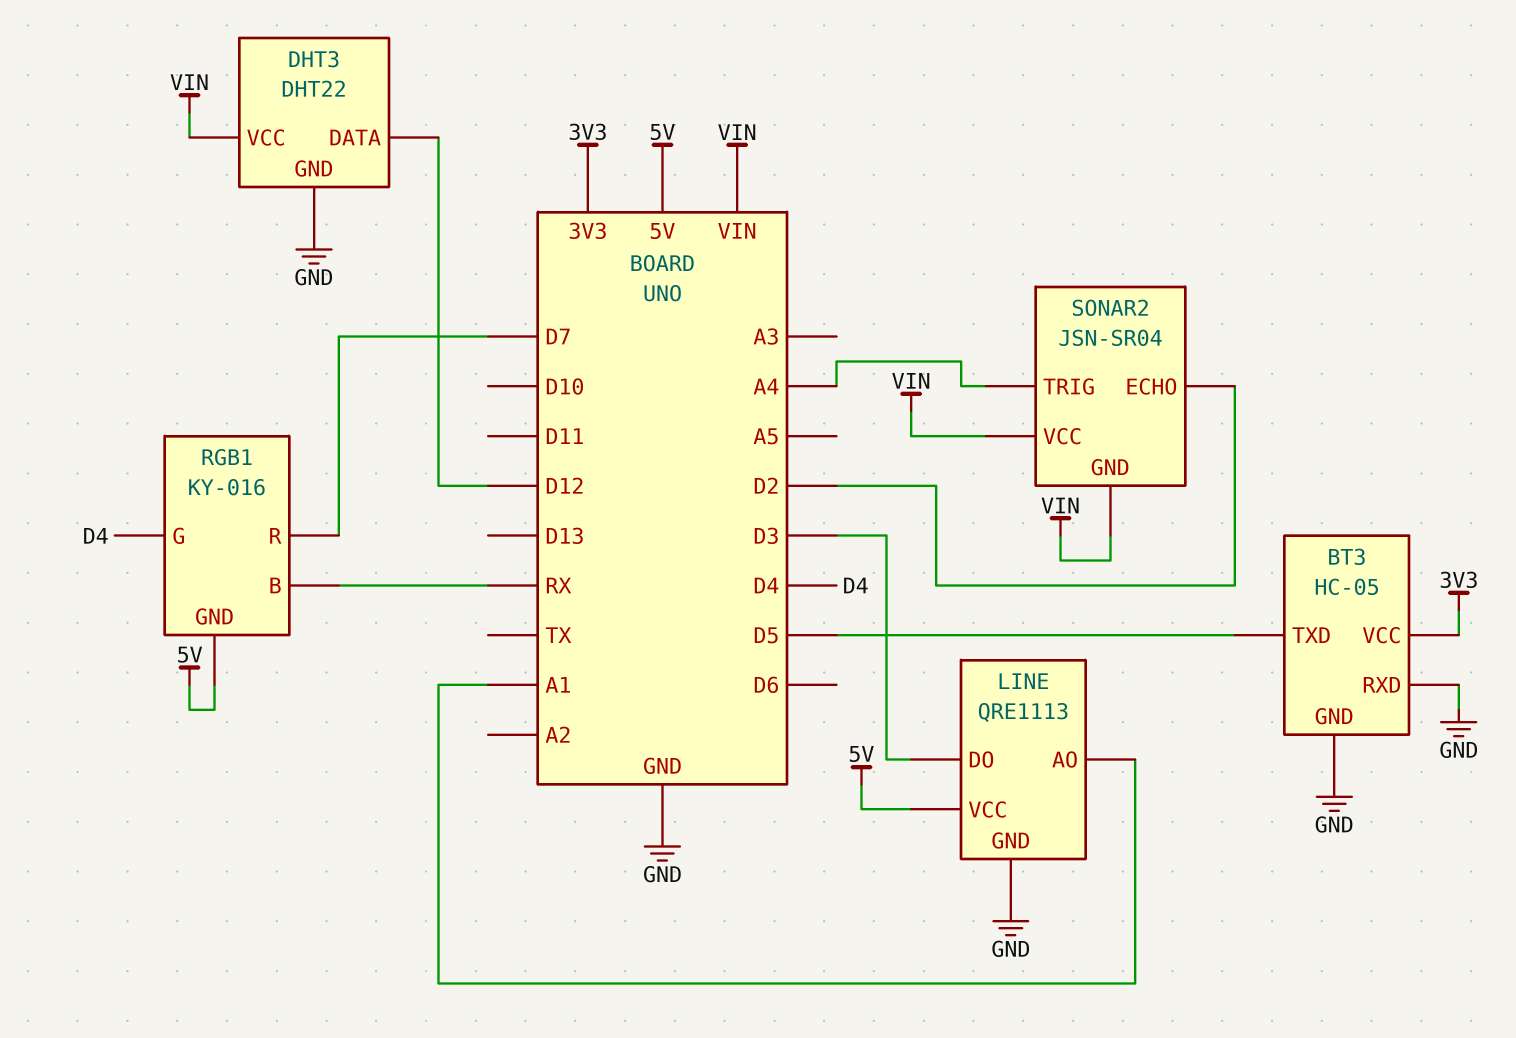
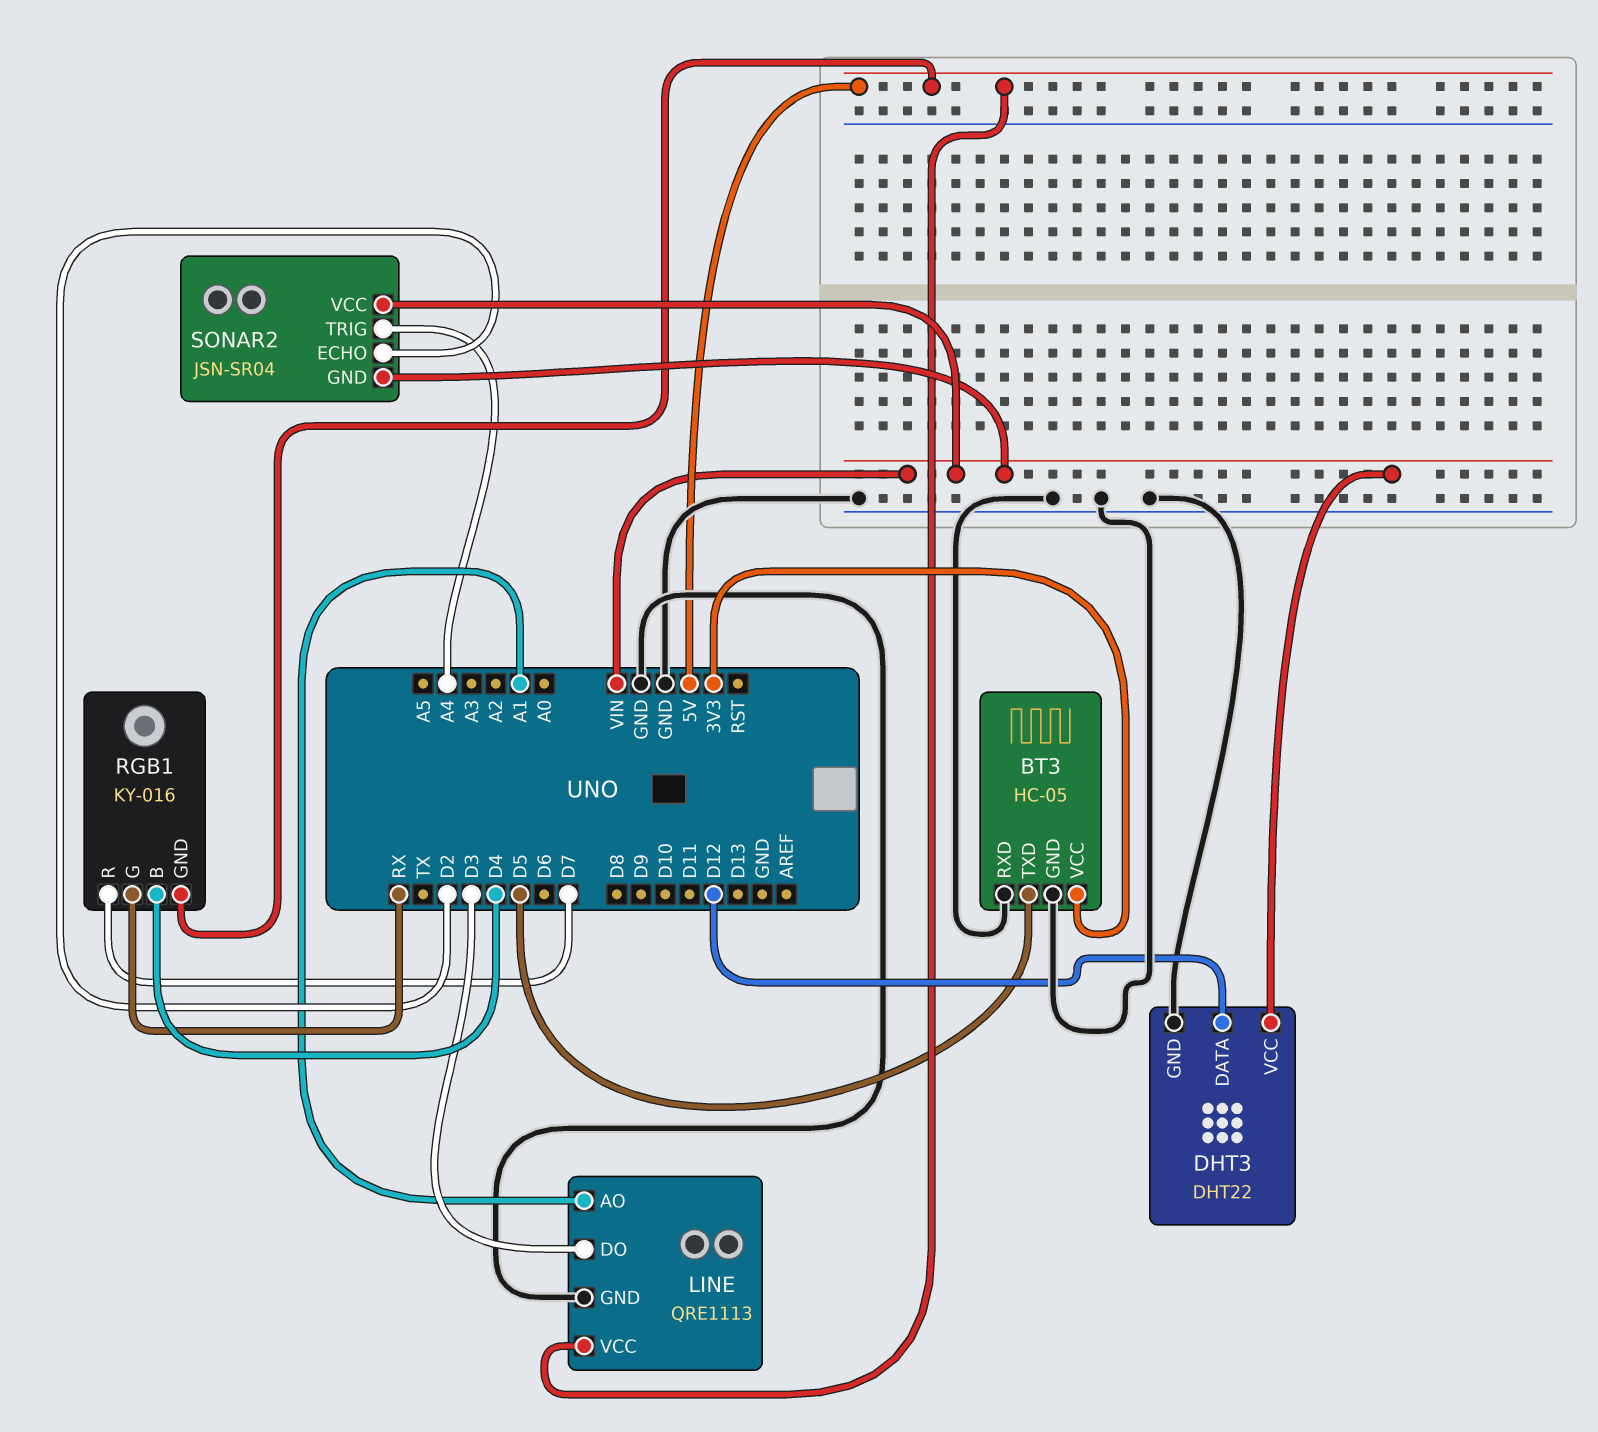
RGB1 pin B: RX -> D4
RGB1 pin G: D4 -> RX

